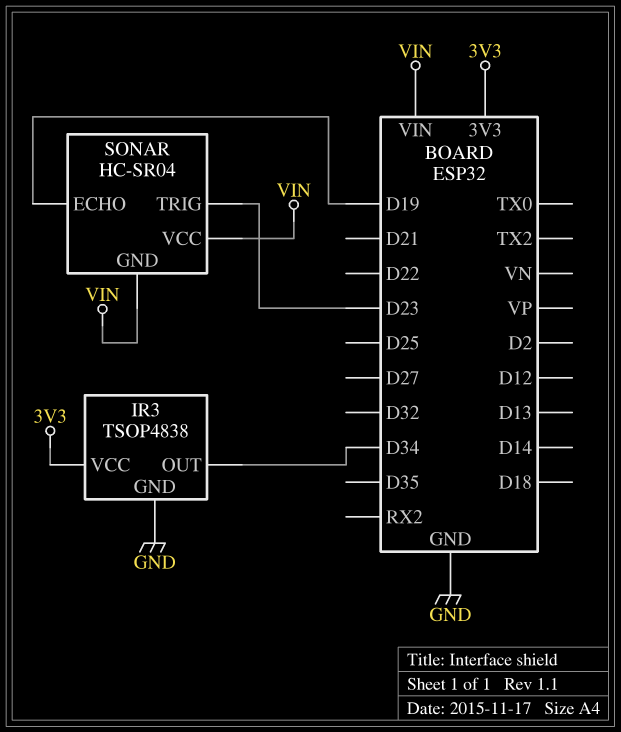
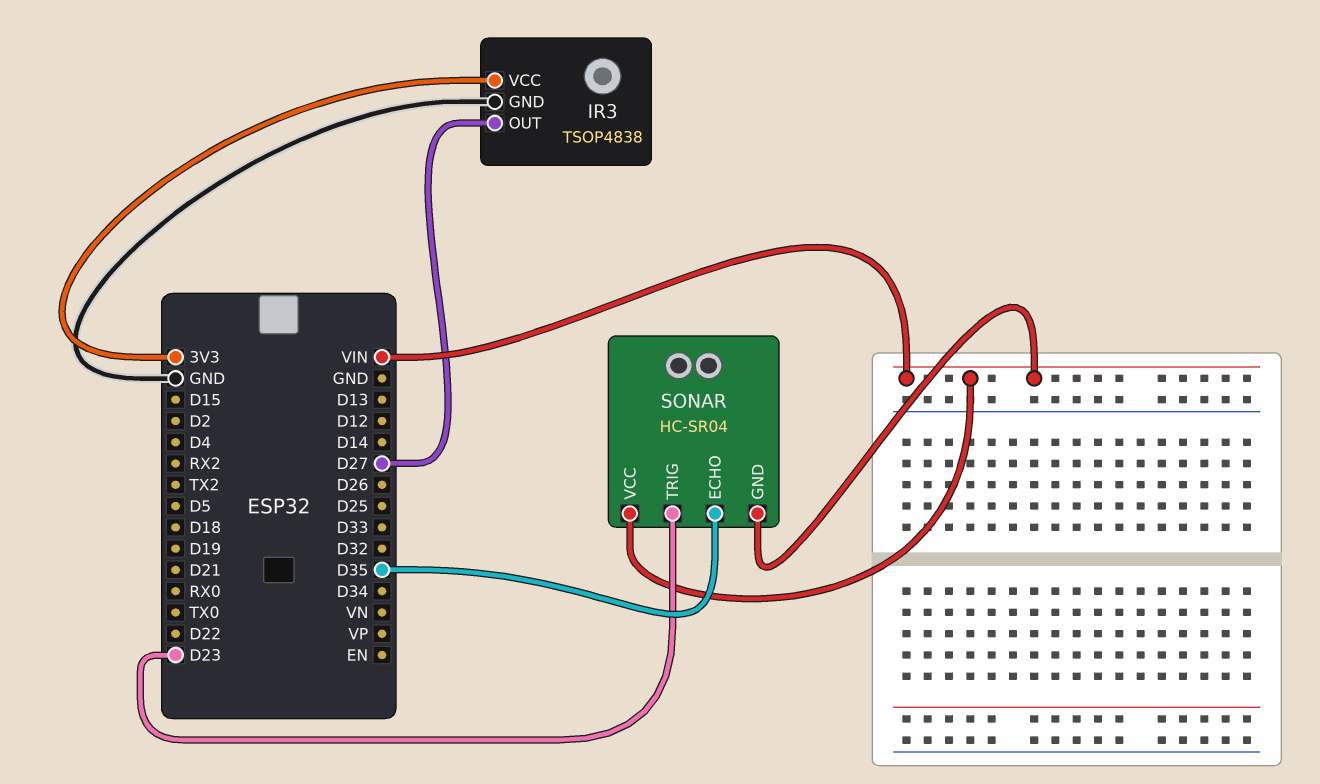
IR3 pin OUT: D34 -> D27
SONAR pin ECHO: D19 -> D35

